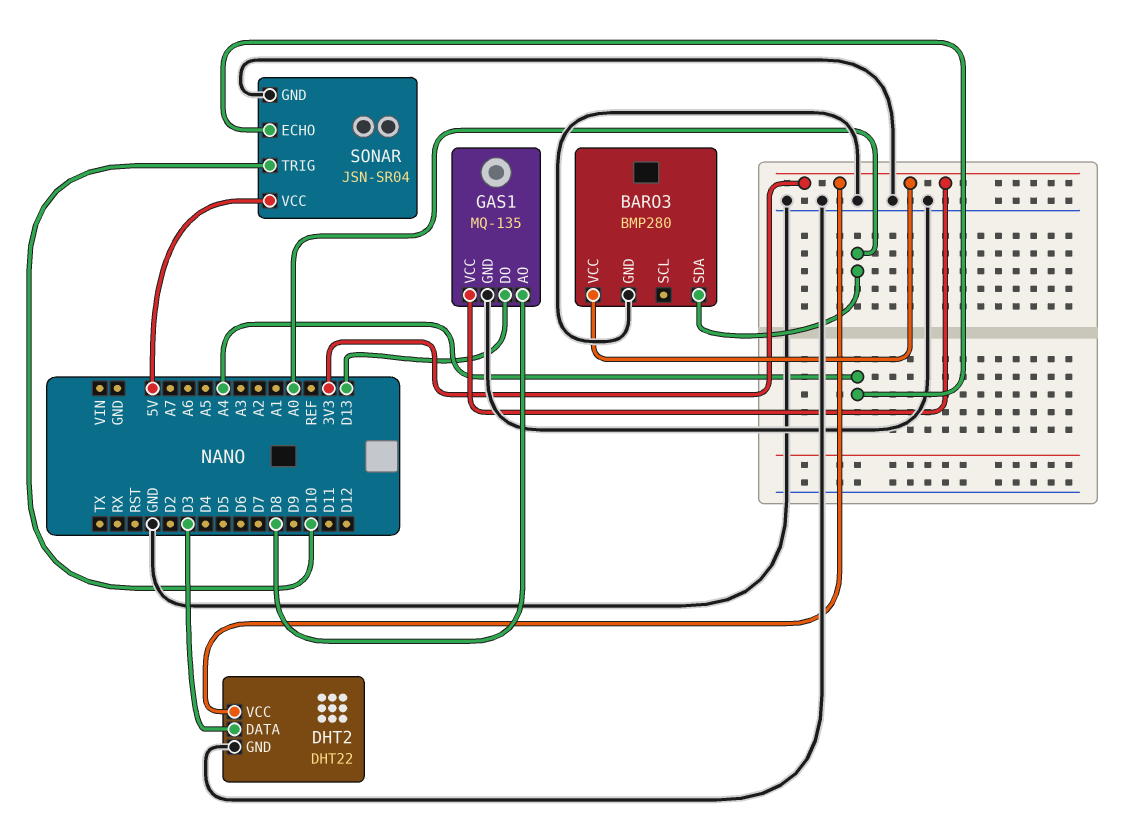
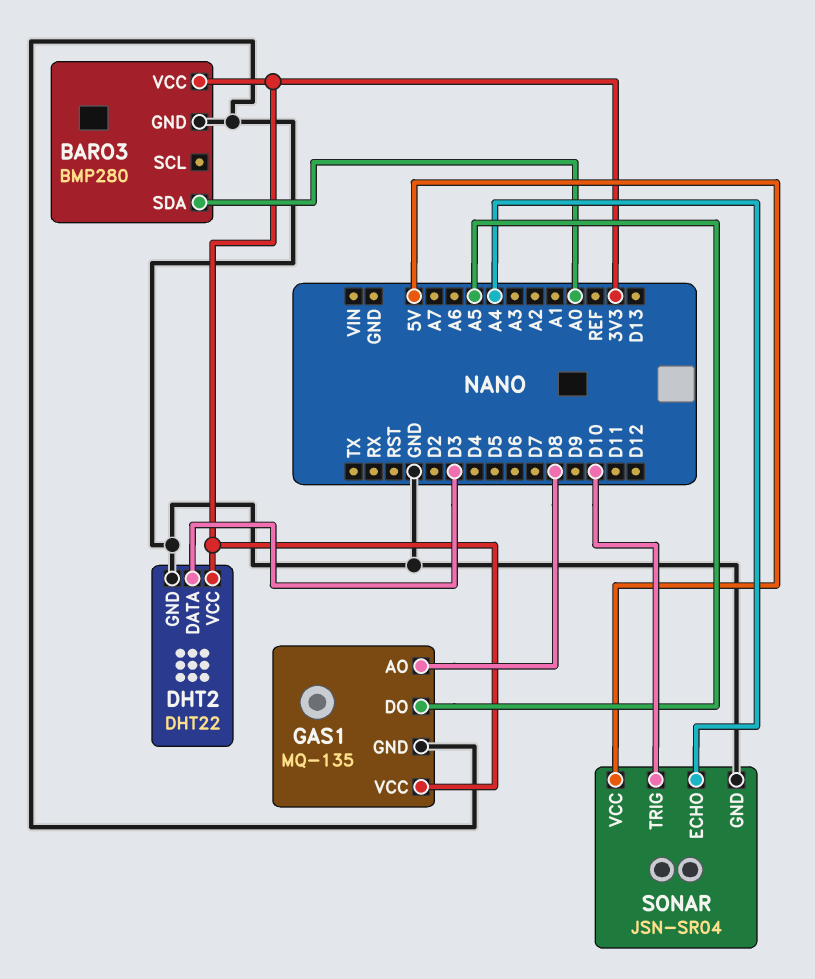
GAS1 pin DO: D13 -> A5

